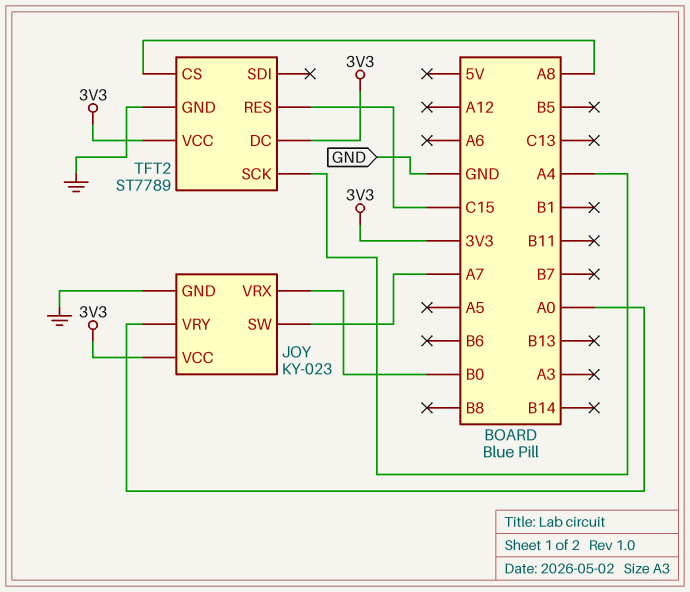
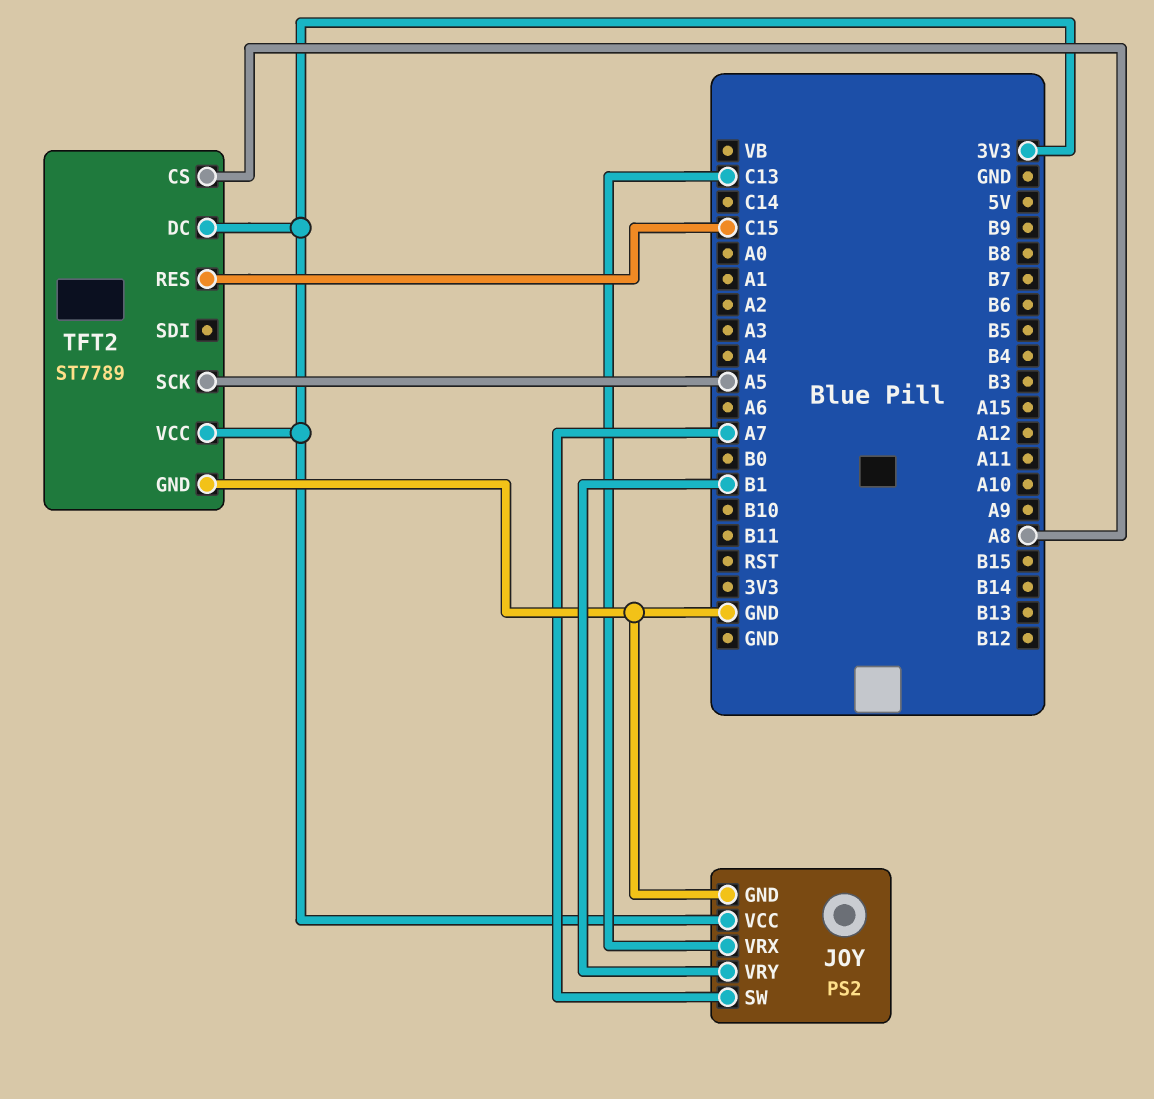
JOY: KY-023 -> PS2
JOY pin VRX: B0 -> C13
JOY pin VRY: A0 -> B1
TFT2 pin SCK: A4 -> A5

